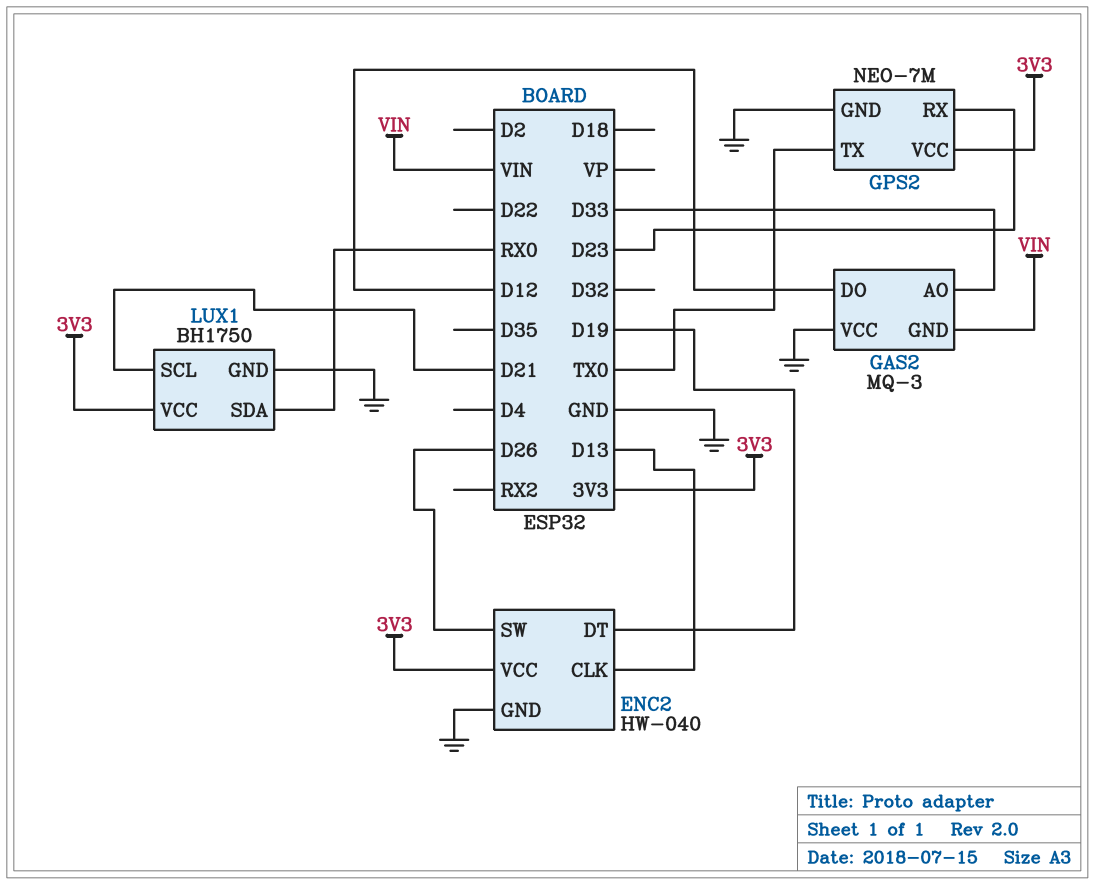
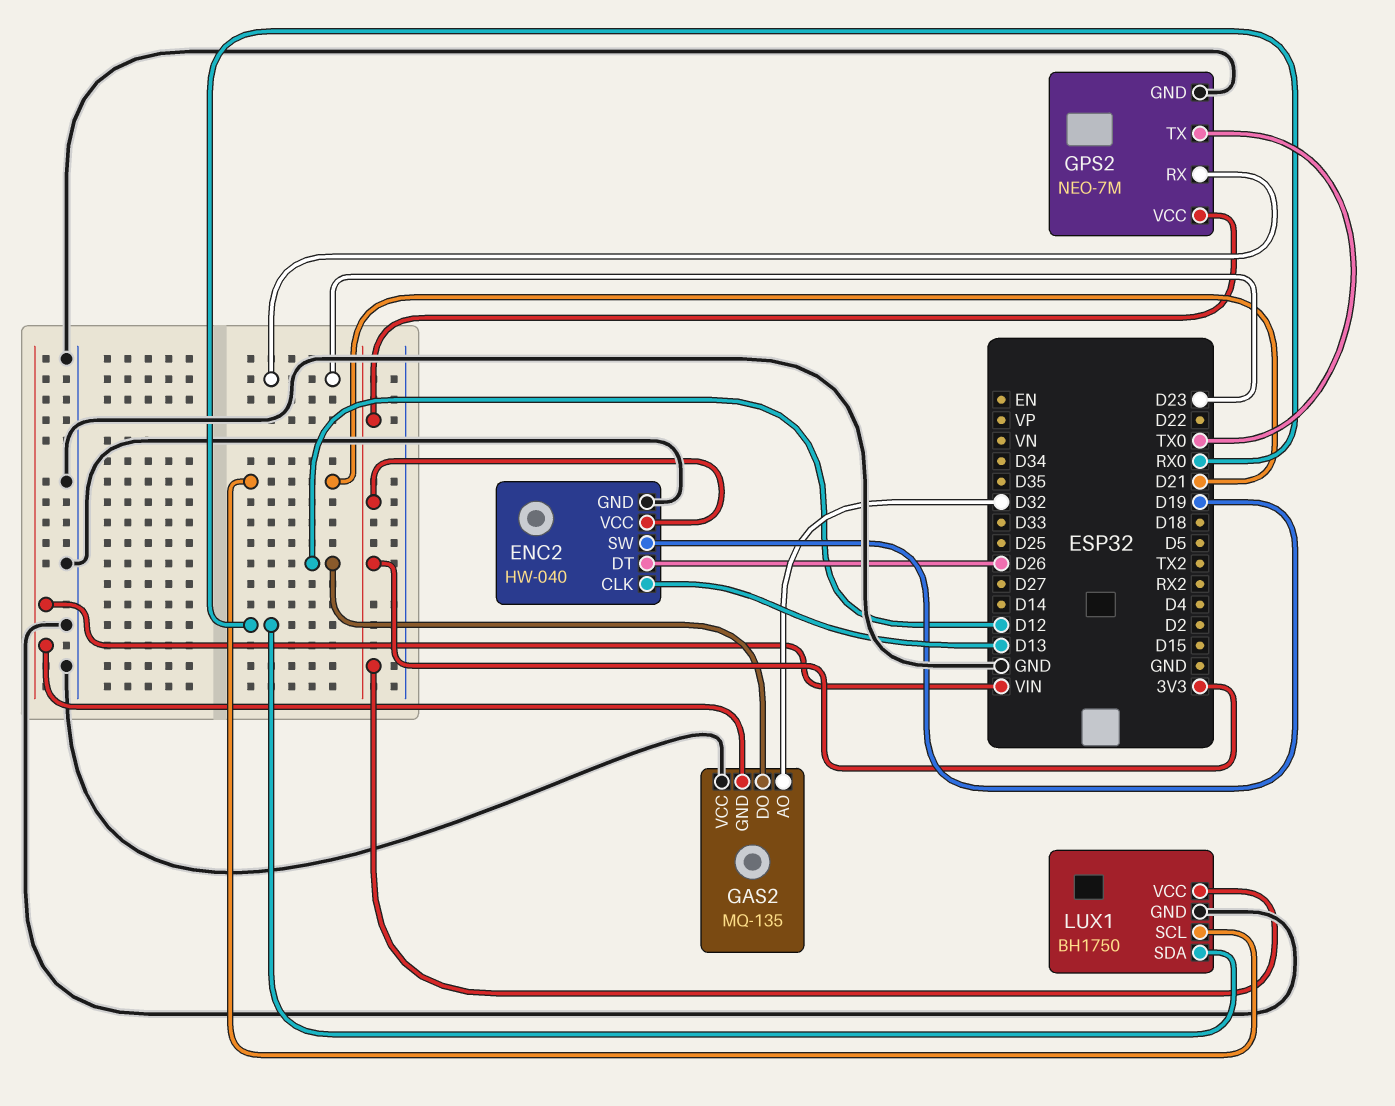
ENC2 pin DT: D19 -> D26
ENC2 pin SW: D26 -> D19
GAS2: MQ-3 -> MQ-135
GAS2 pin AO: D33 -> D32

